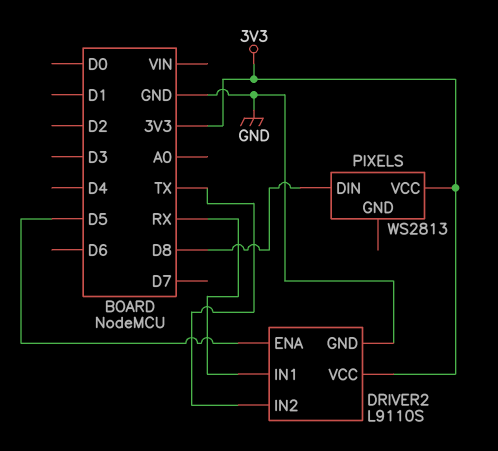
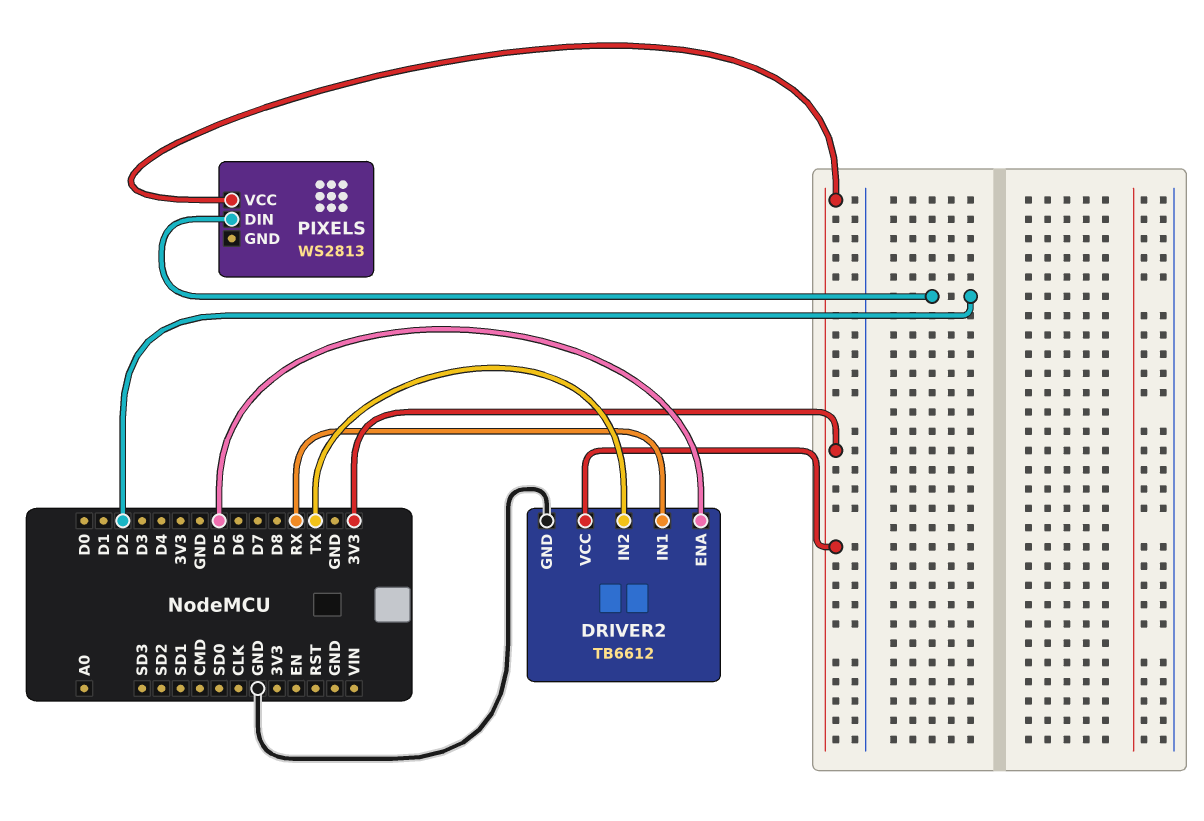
DRIVER2: L9110S -> TB6612
PIXELS pin DIN: D8 -> D2

